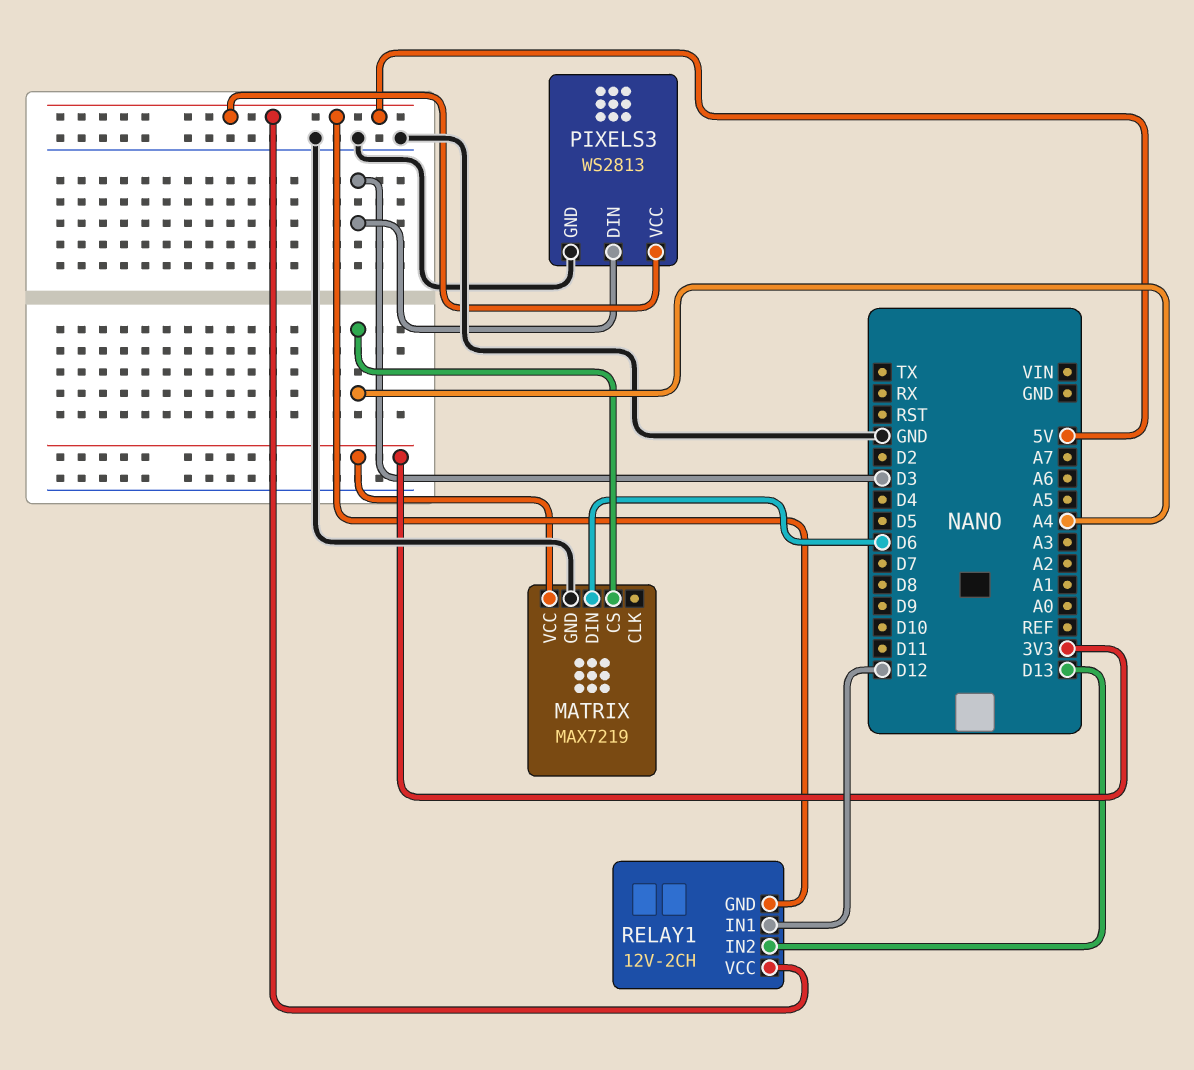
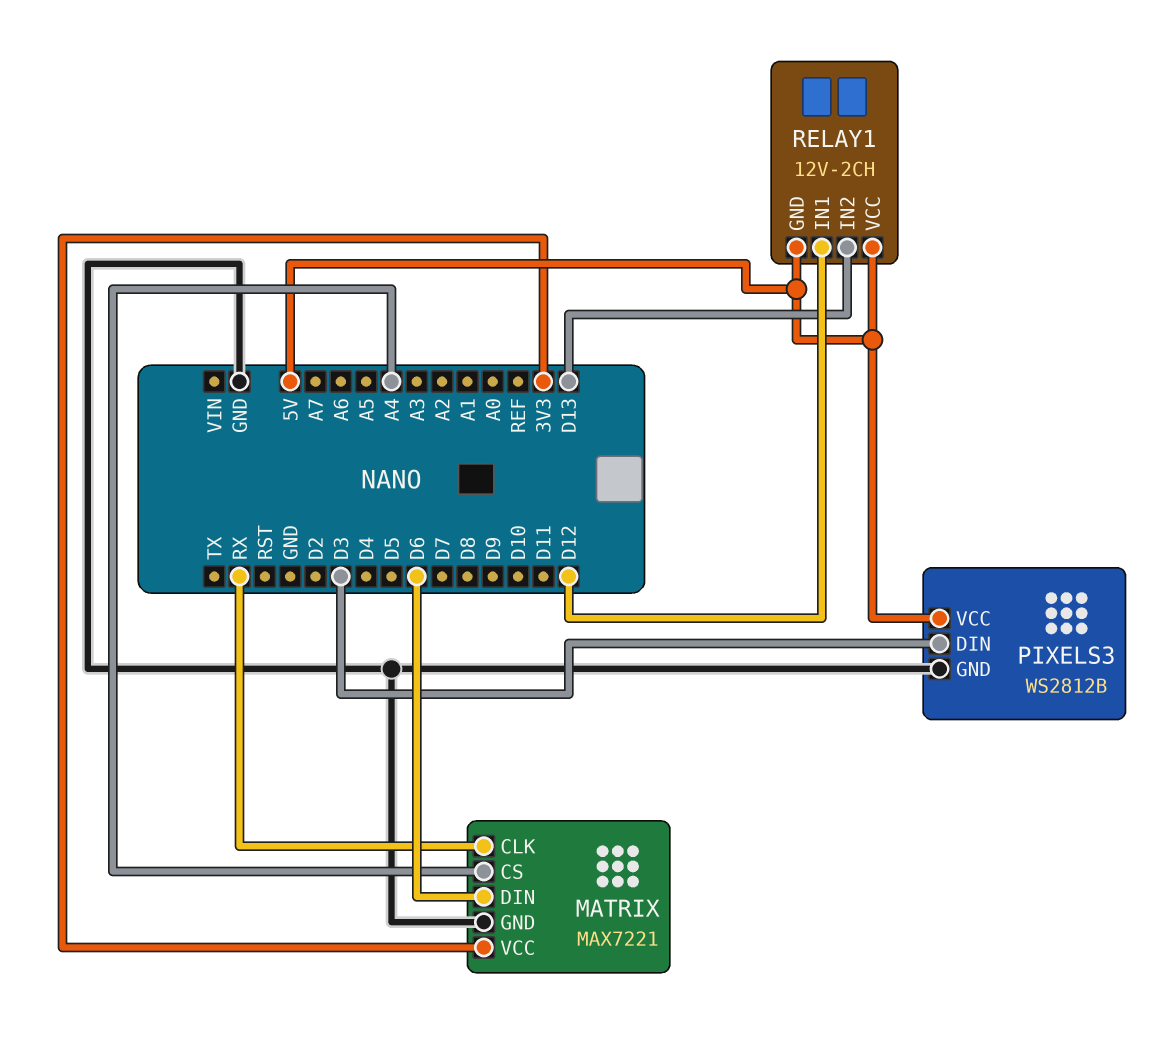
MATRIX: MAX7219 -> MAX7221
MATRIX pin CLK: none -> RX
PIXELS3: WS2813 -> WS2812B

